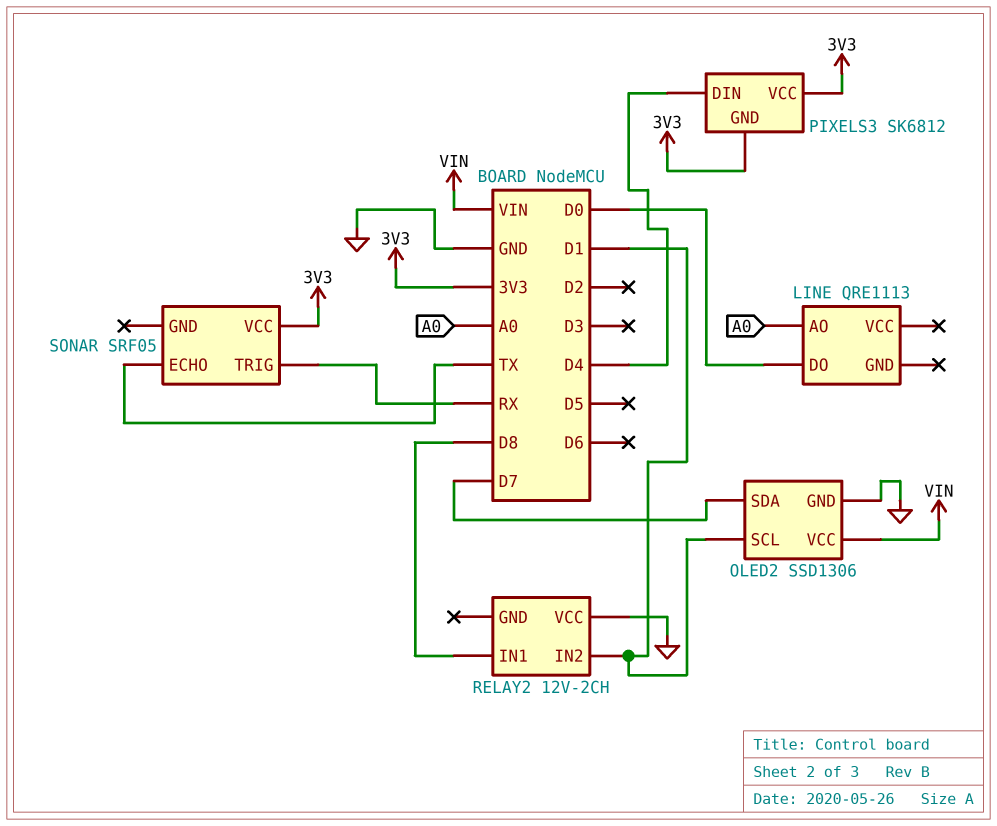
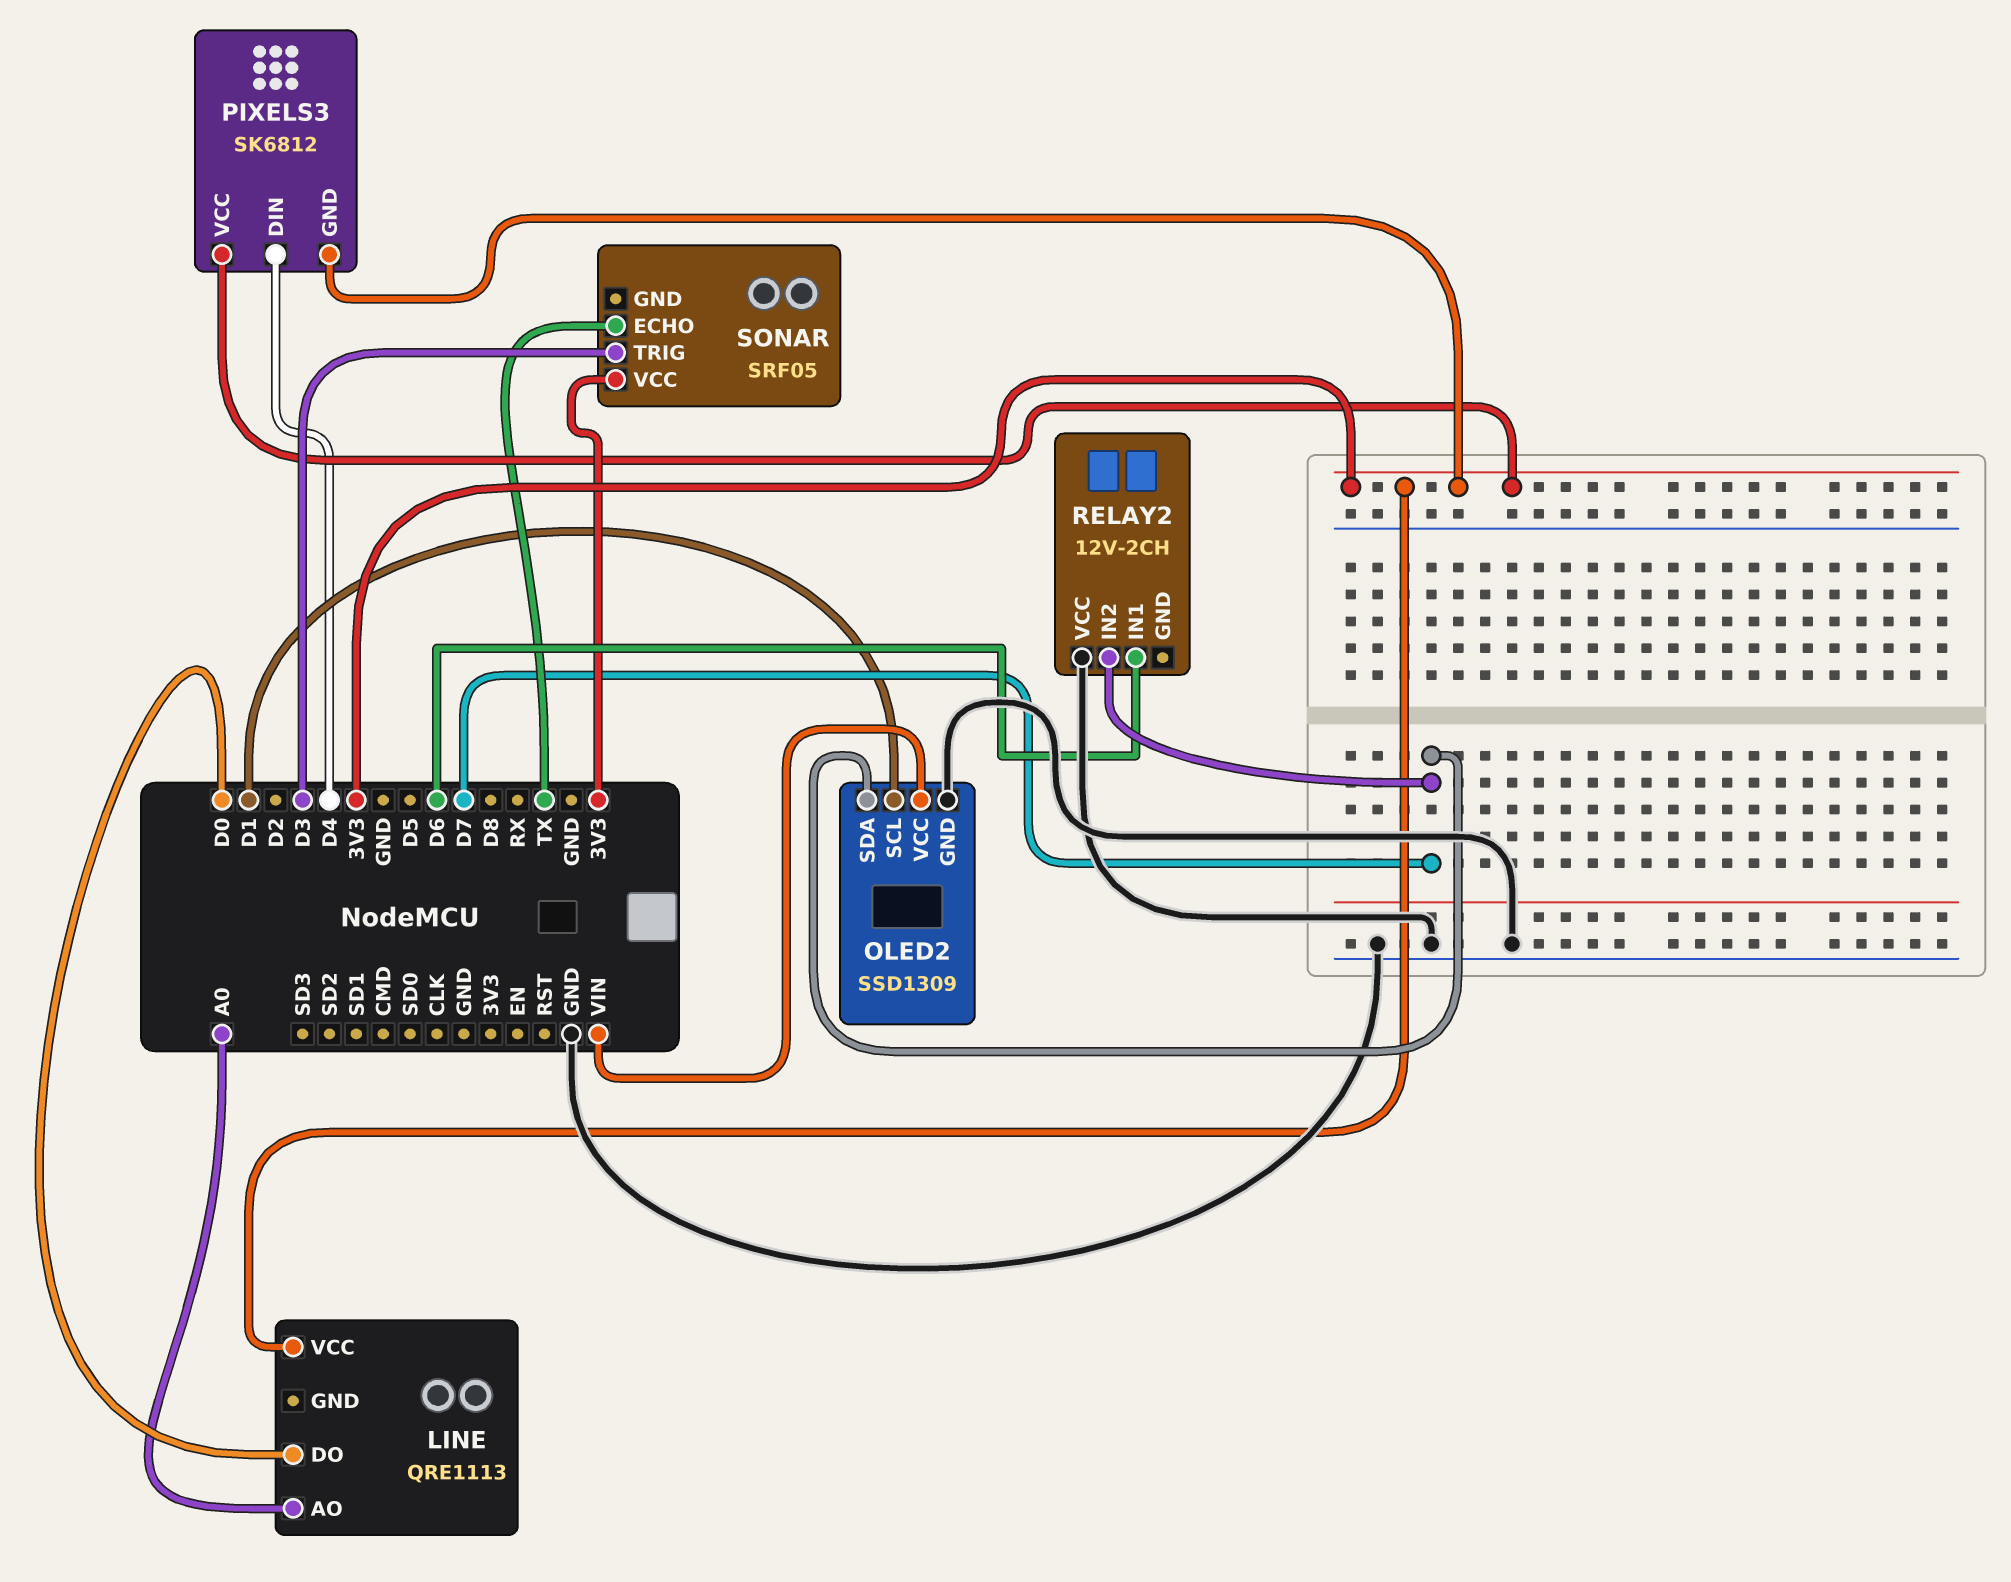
LINE pin VCC: none -> 3V3
OLED2: SSD1306 -> SSD1309
RELAY2 pin IN1: D8 -> D6
RELAY2 pin IN2: D1 -> D7
SONAR pin TRIG: RX -> D3

